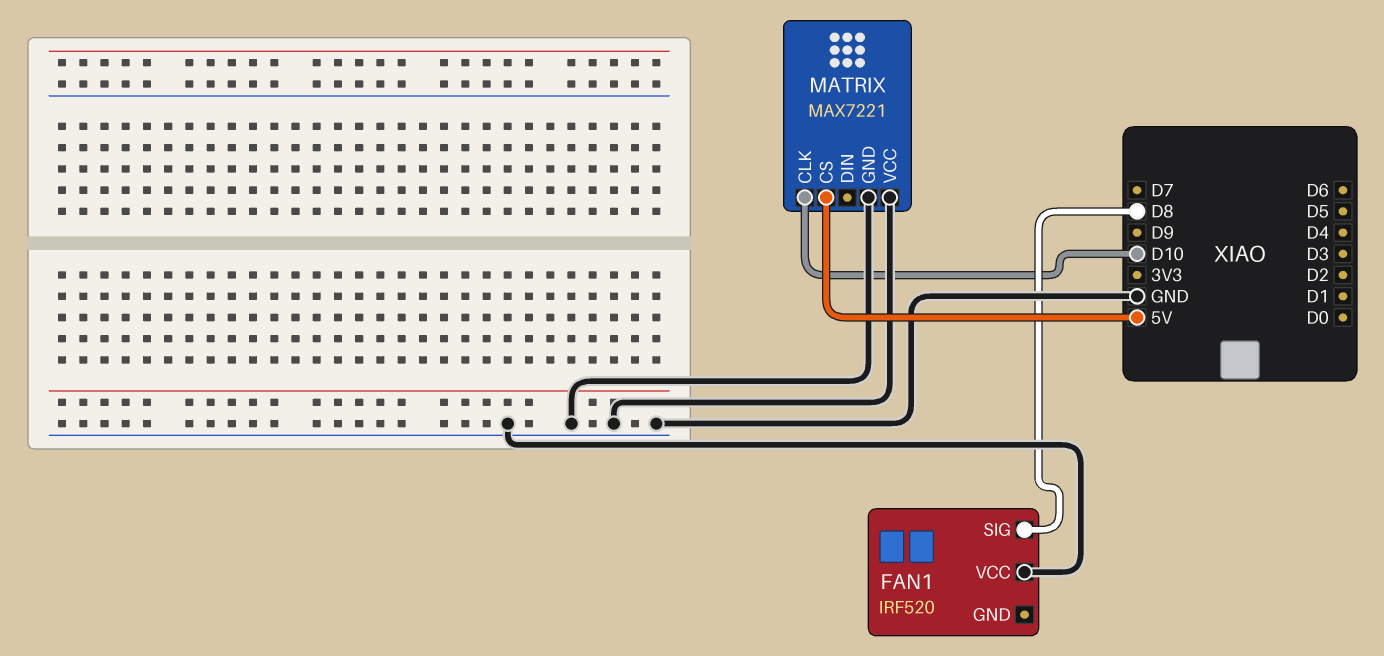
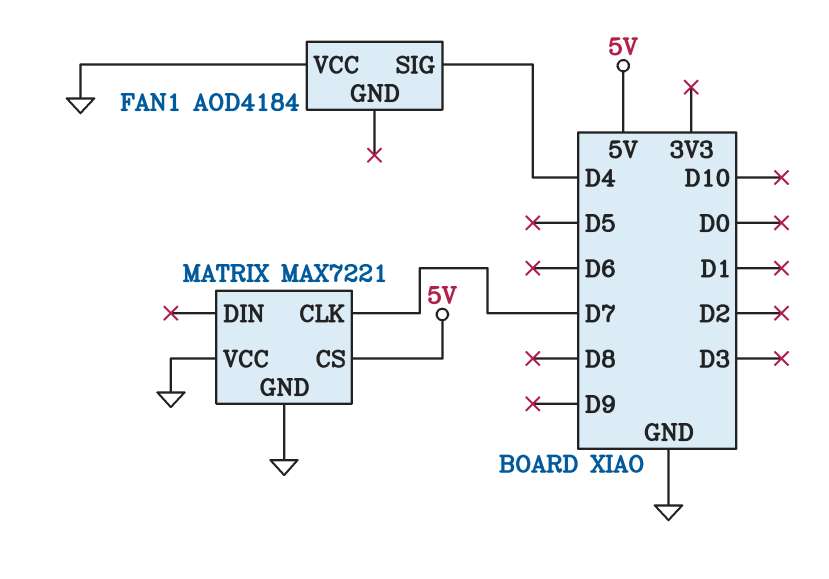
FAN1: IRF520 -> AOD4184
FAN1 pin SIG: D8 -> D4
MATRIX pin CLK: D10 -> D7

